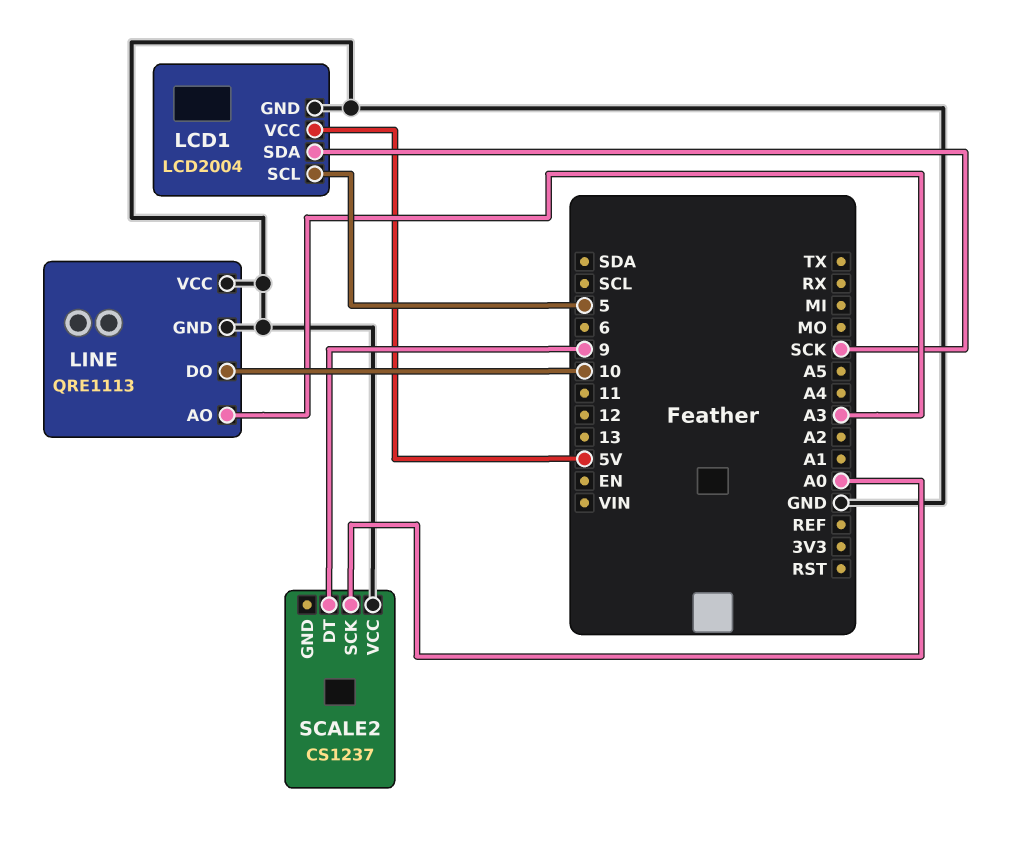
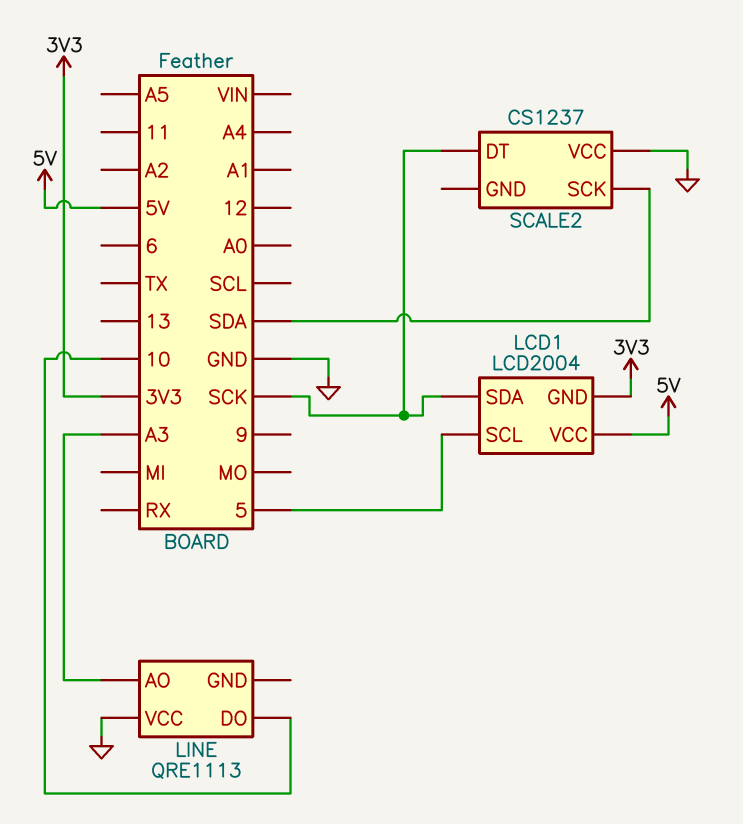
LCD1 pin GND: GND -> 3V3
LINE pin GND: GND -> none
SCALE2 pin DT: 9 -> SCK
SCALE2 pin SCK: A0 -> SDA

